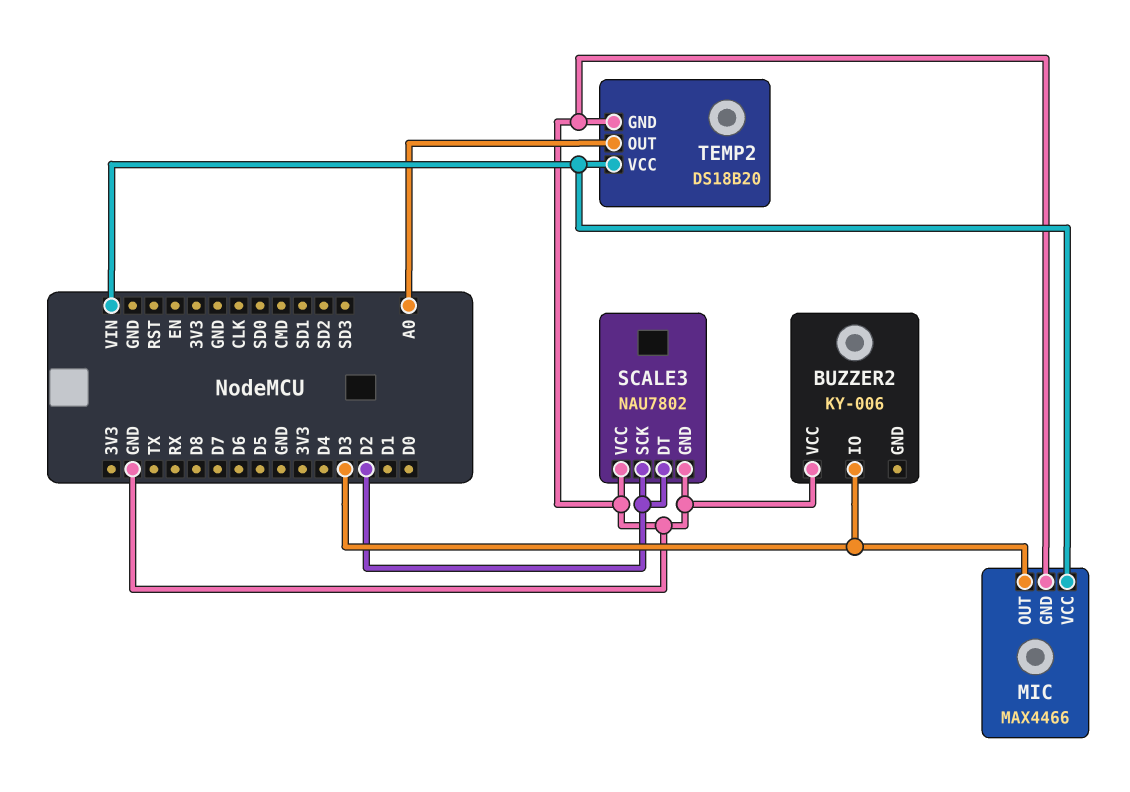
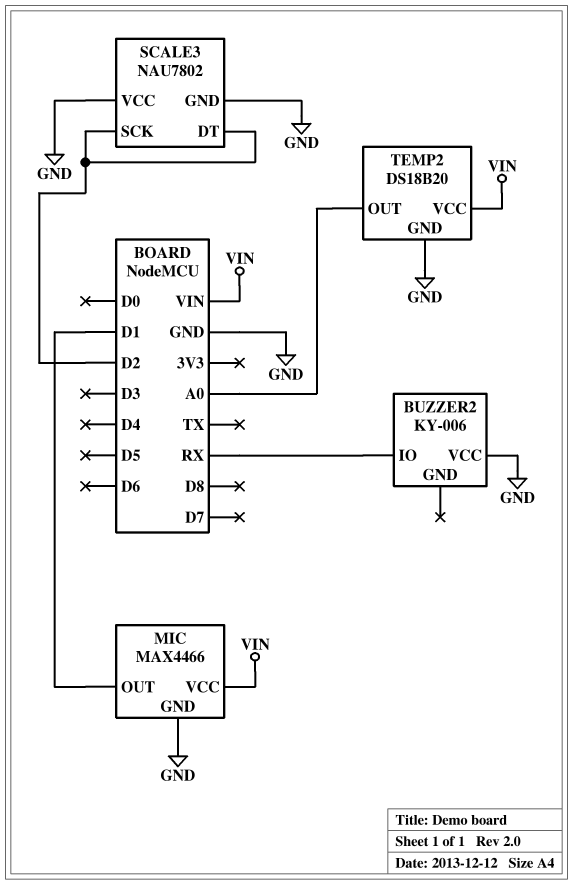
BUZZER2 pin IO: D3 -> RX
MIC pin OUT: D3 -> D1

